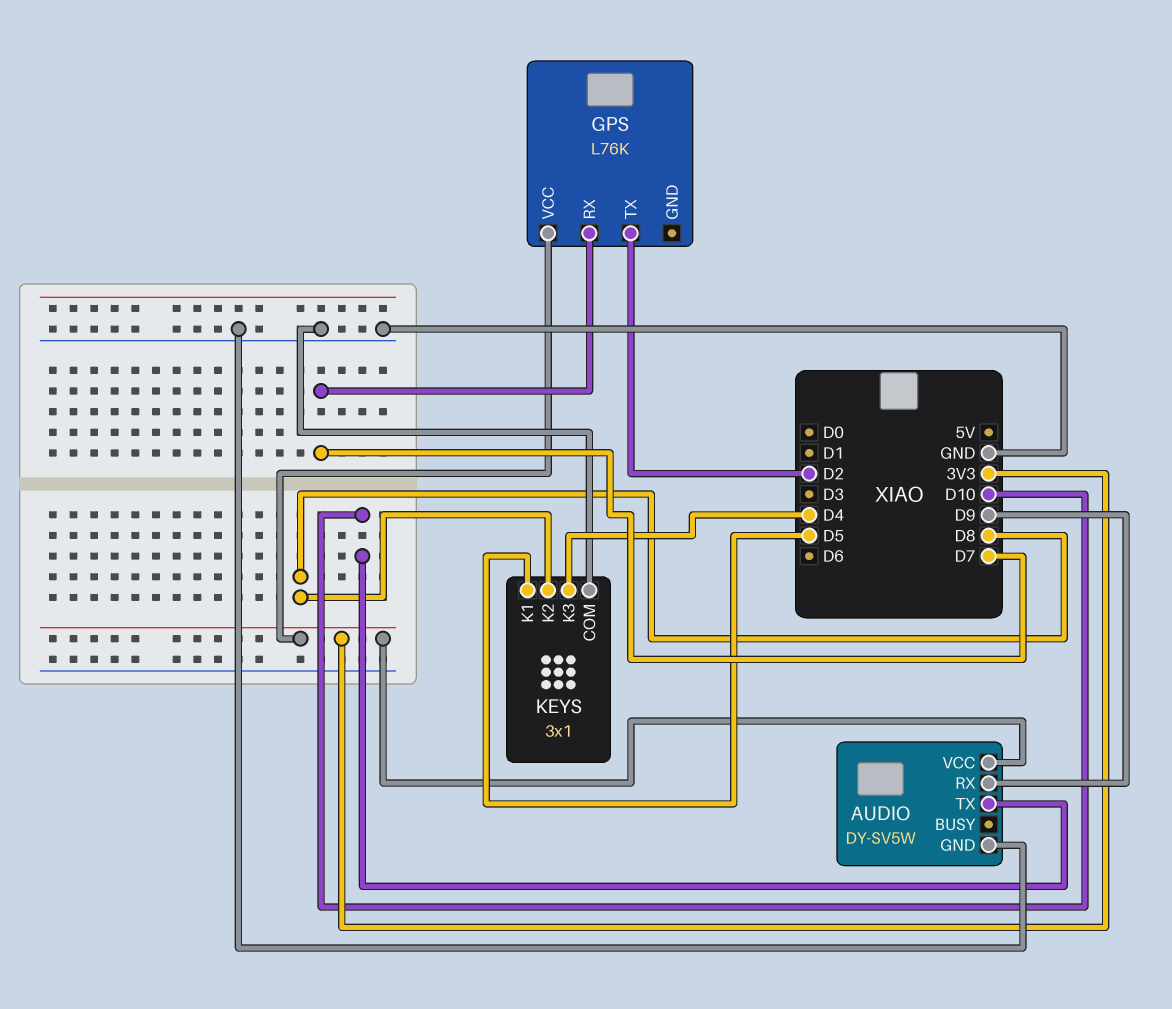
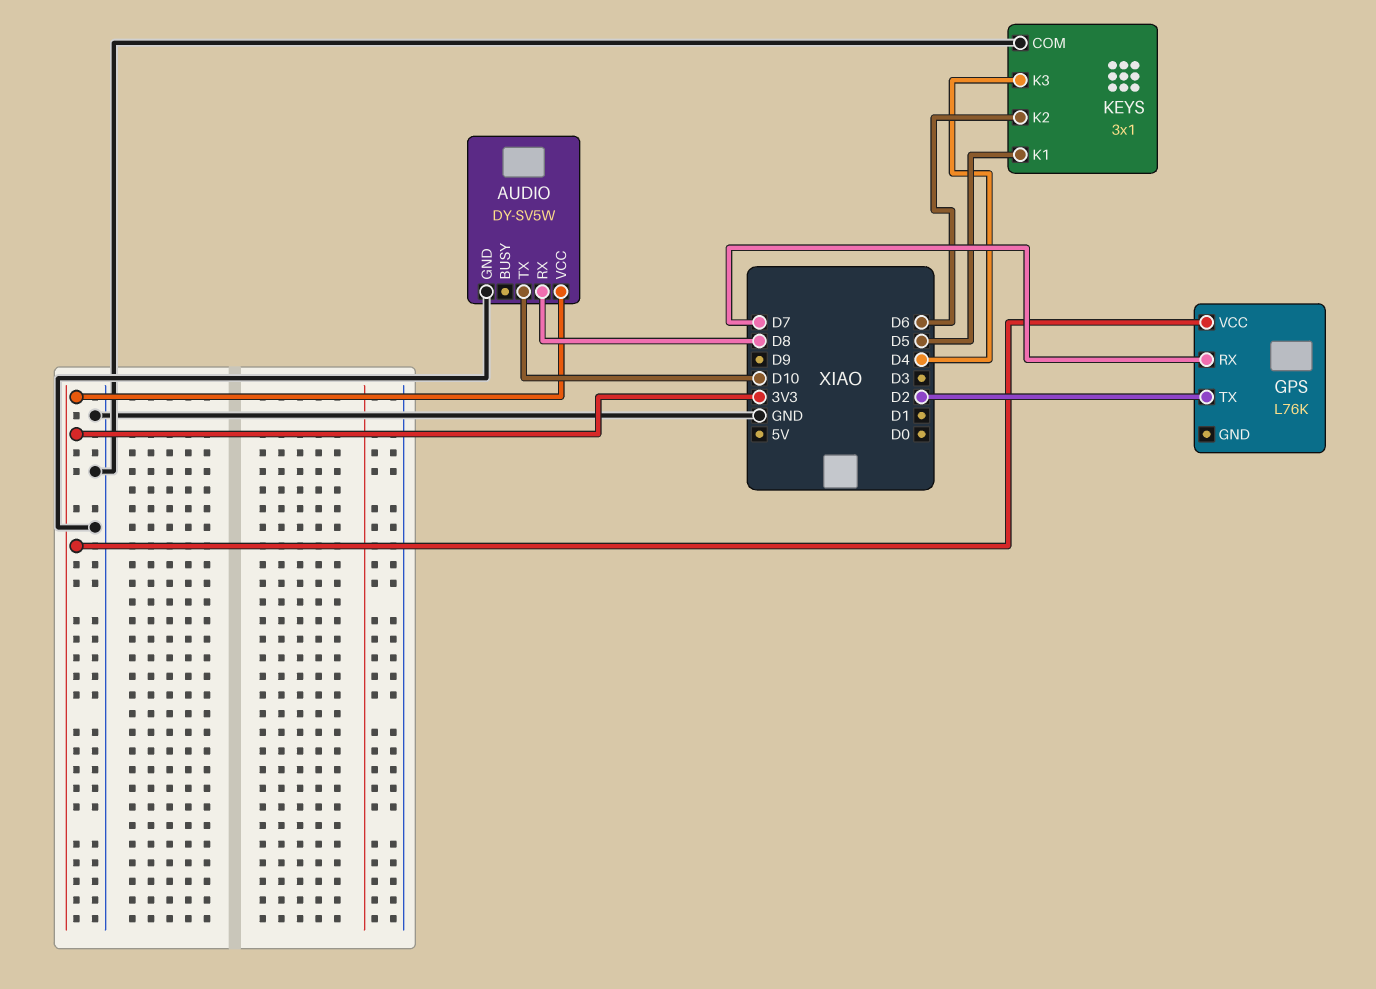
AUDIO pin RX: D9 -> D8
KEYS pin K2: D8 -> D6

